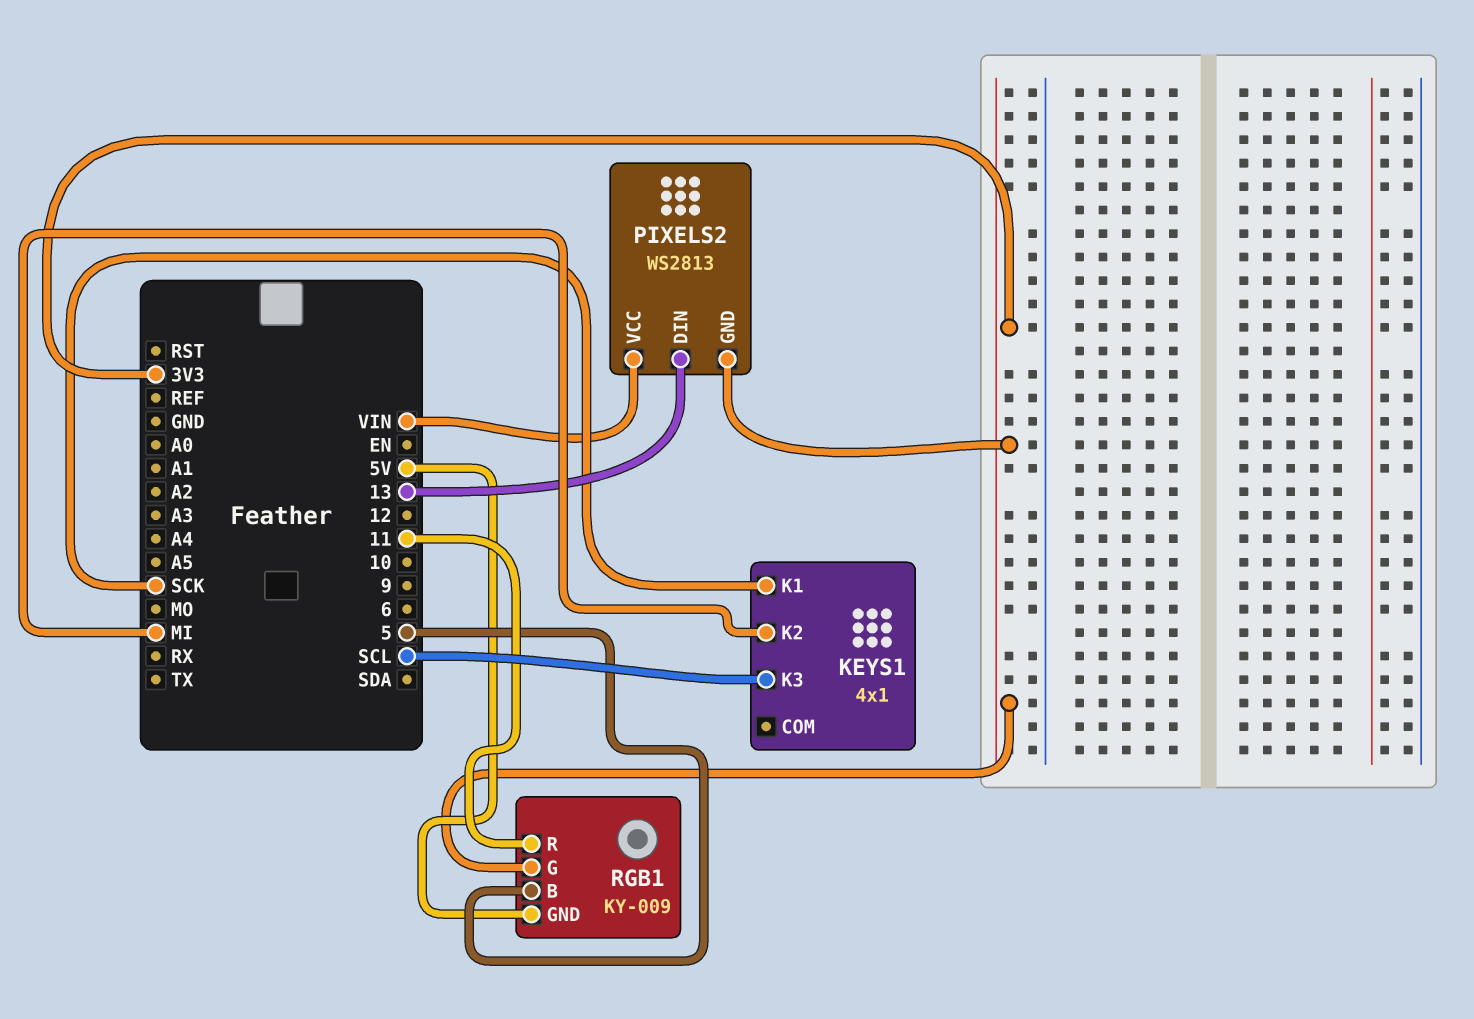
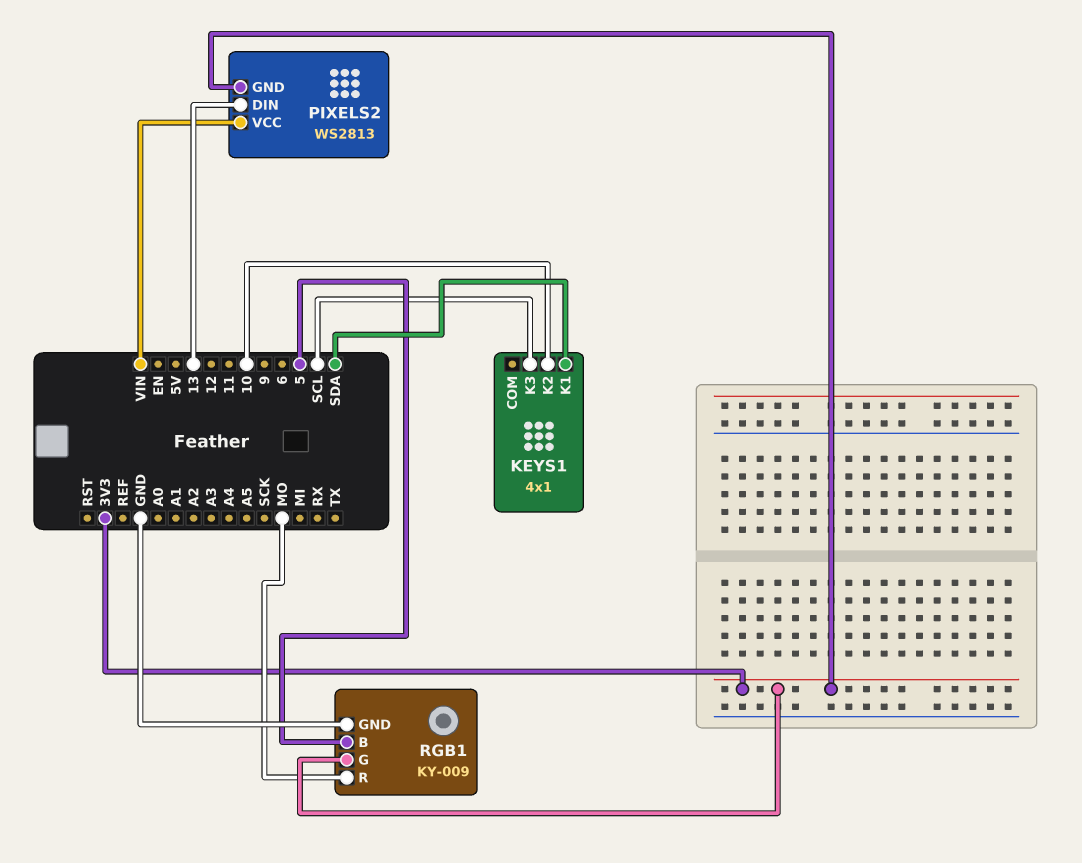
KEYS1 pin K1: SCK -> SDA
KEYS1 pin K2: MI -> 10
RGB1 pin GND: 5V -> GND
RGB1 pin R: 11 -> MO

